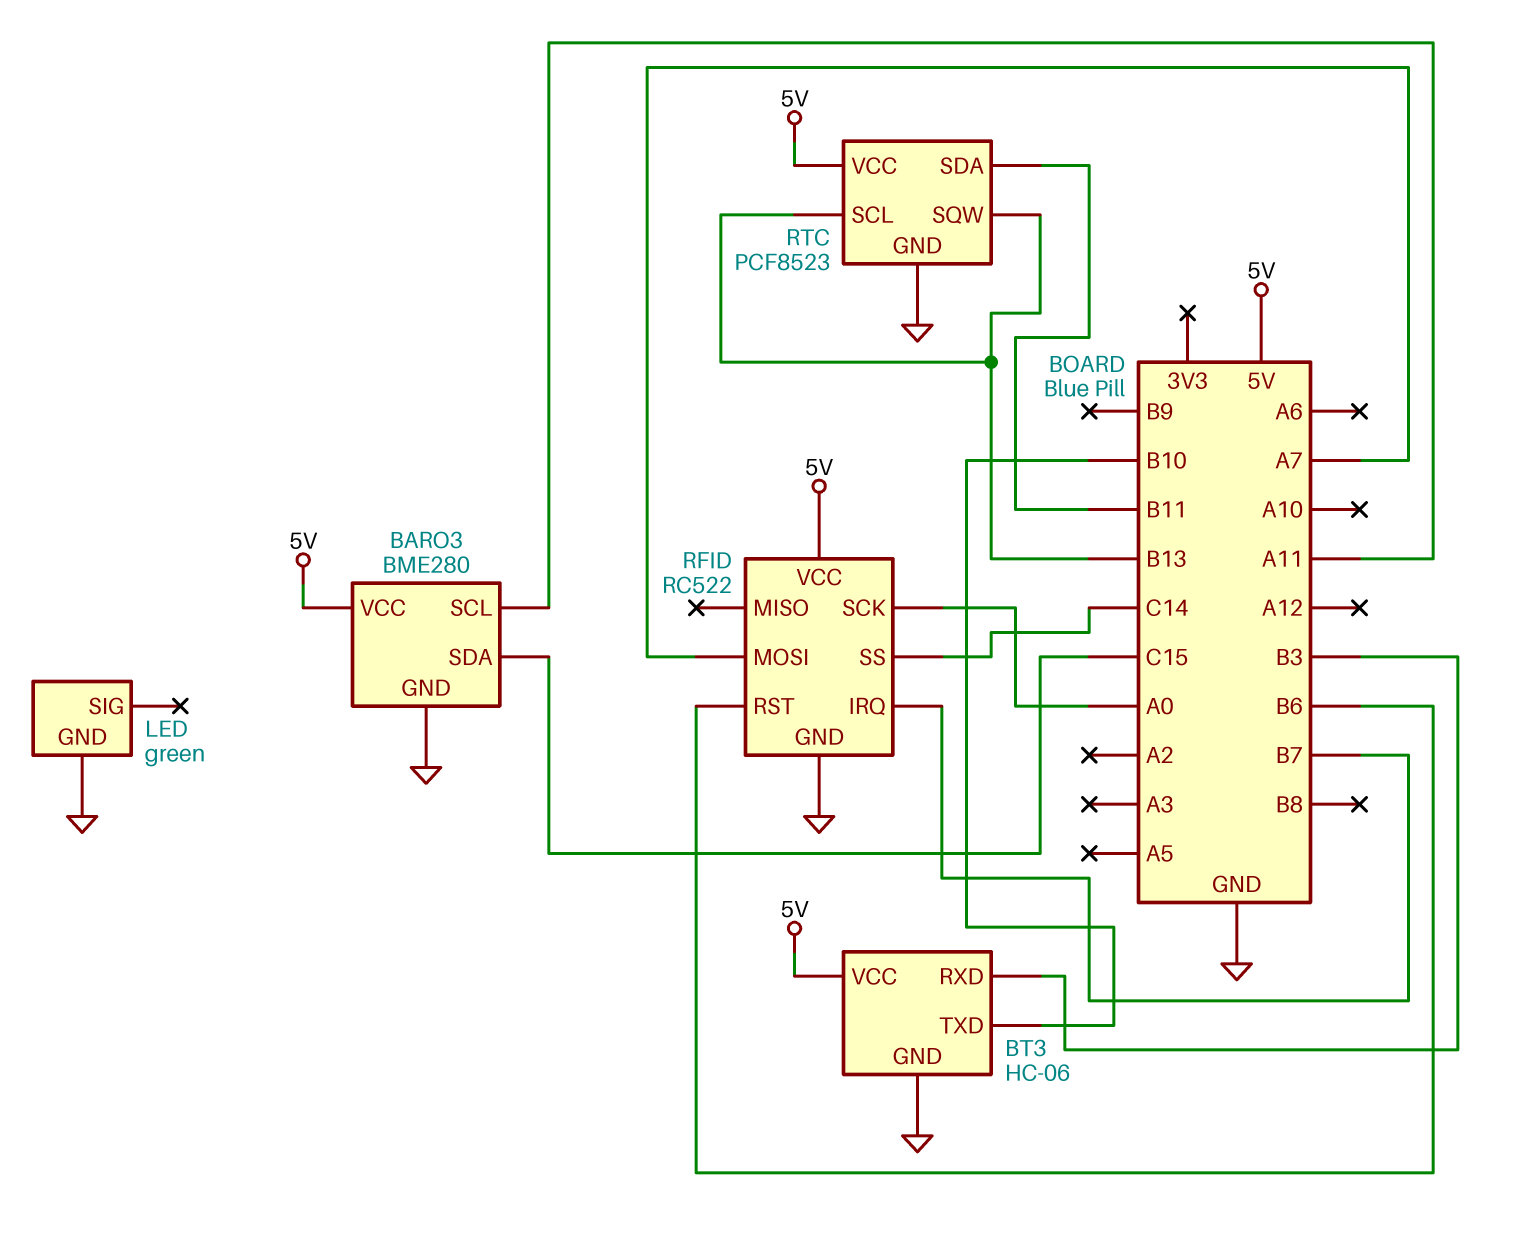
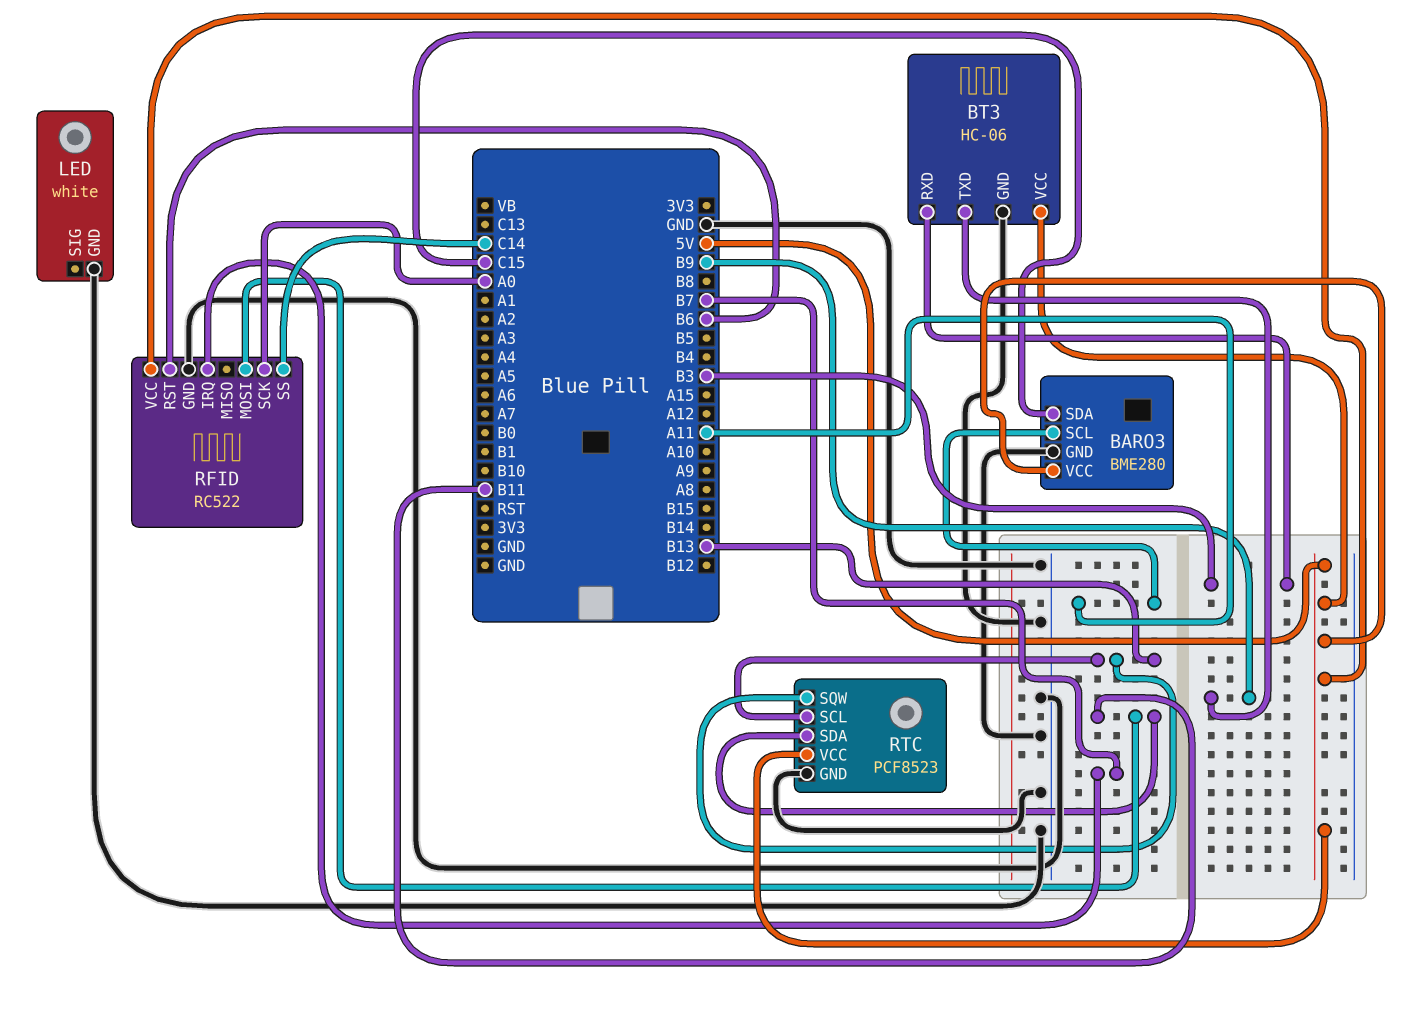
BT3 pin TXD: B10 -> B9
LED: green -> white
RFID pin MOSI: A7 -> B11

